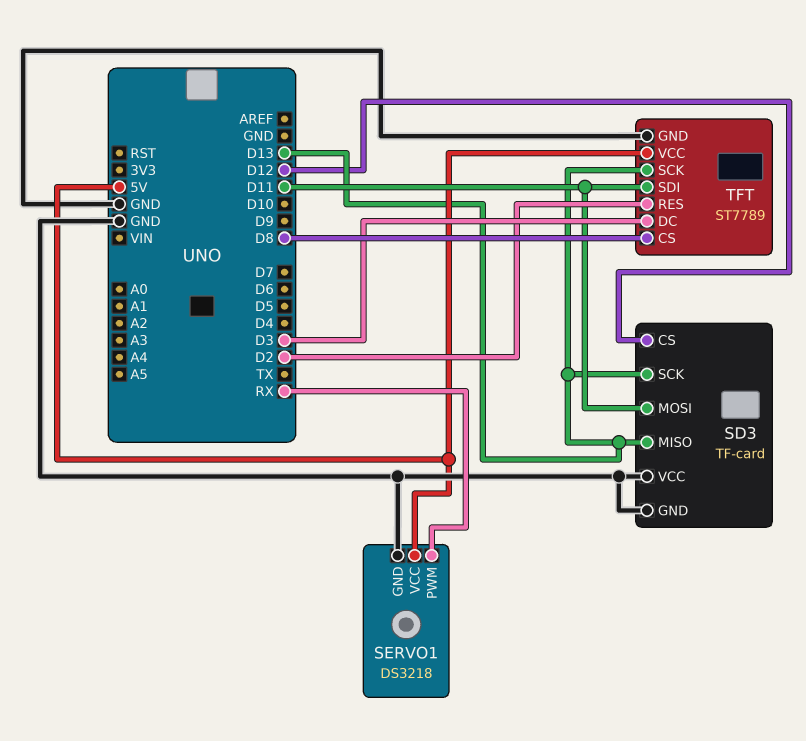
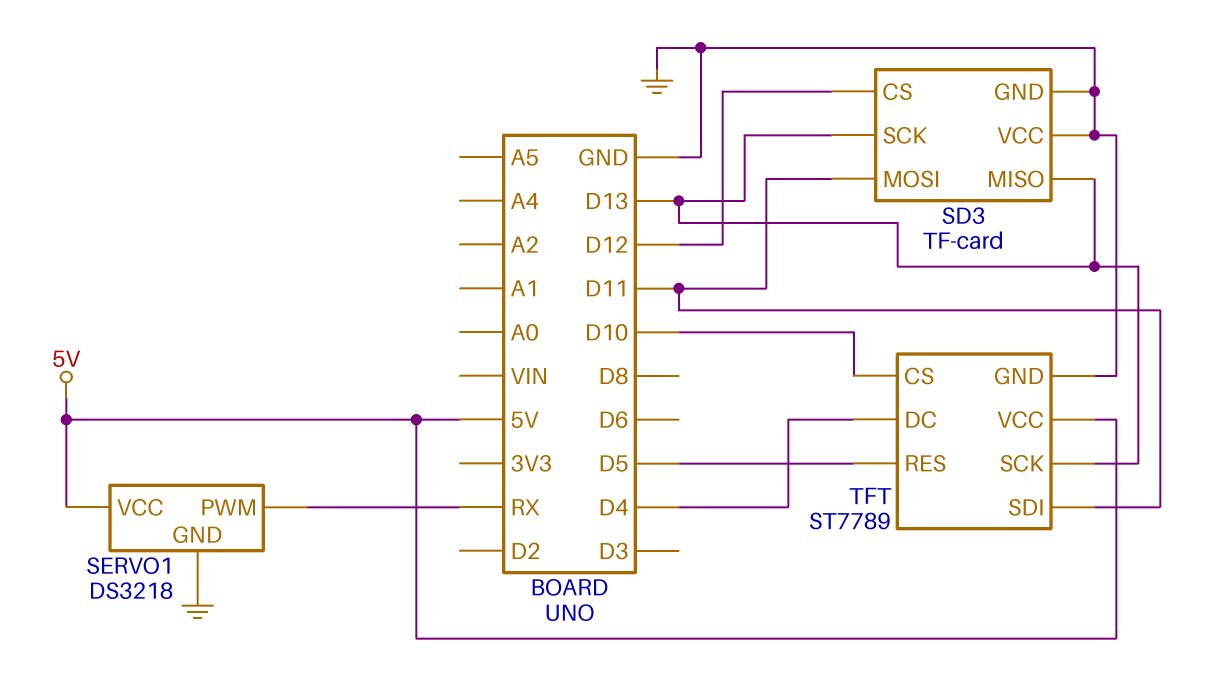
TFT pin CS: D8 -> D10
TFT pin DC: D3 -> D4
TFT pin RES: D2 -> D5

